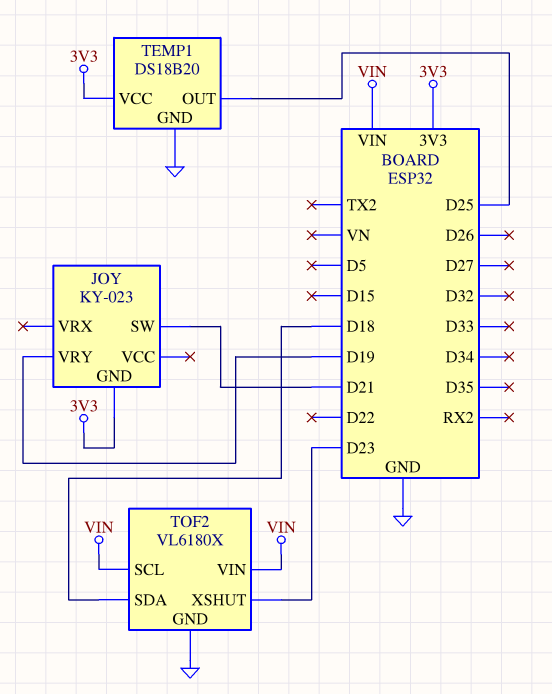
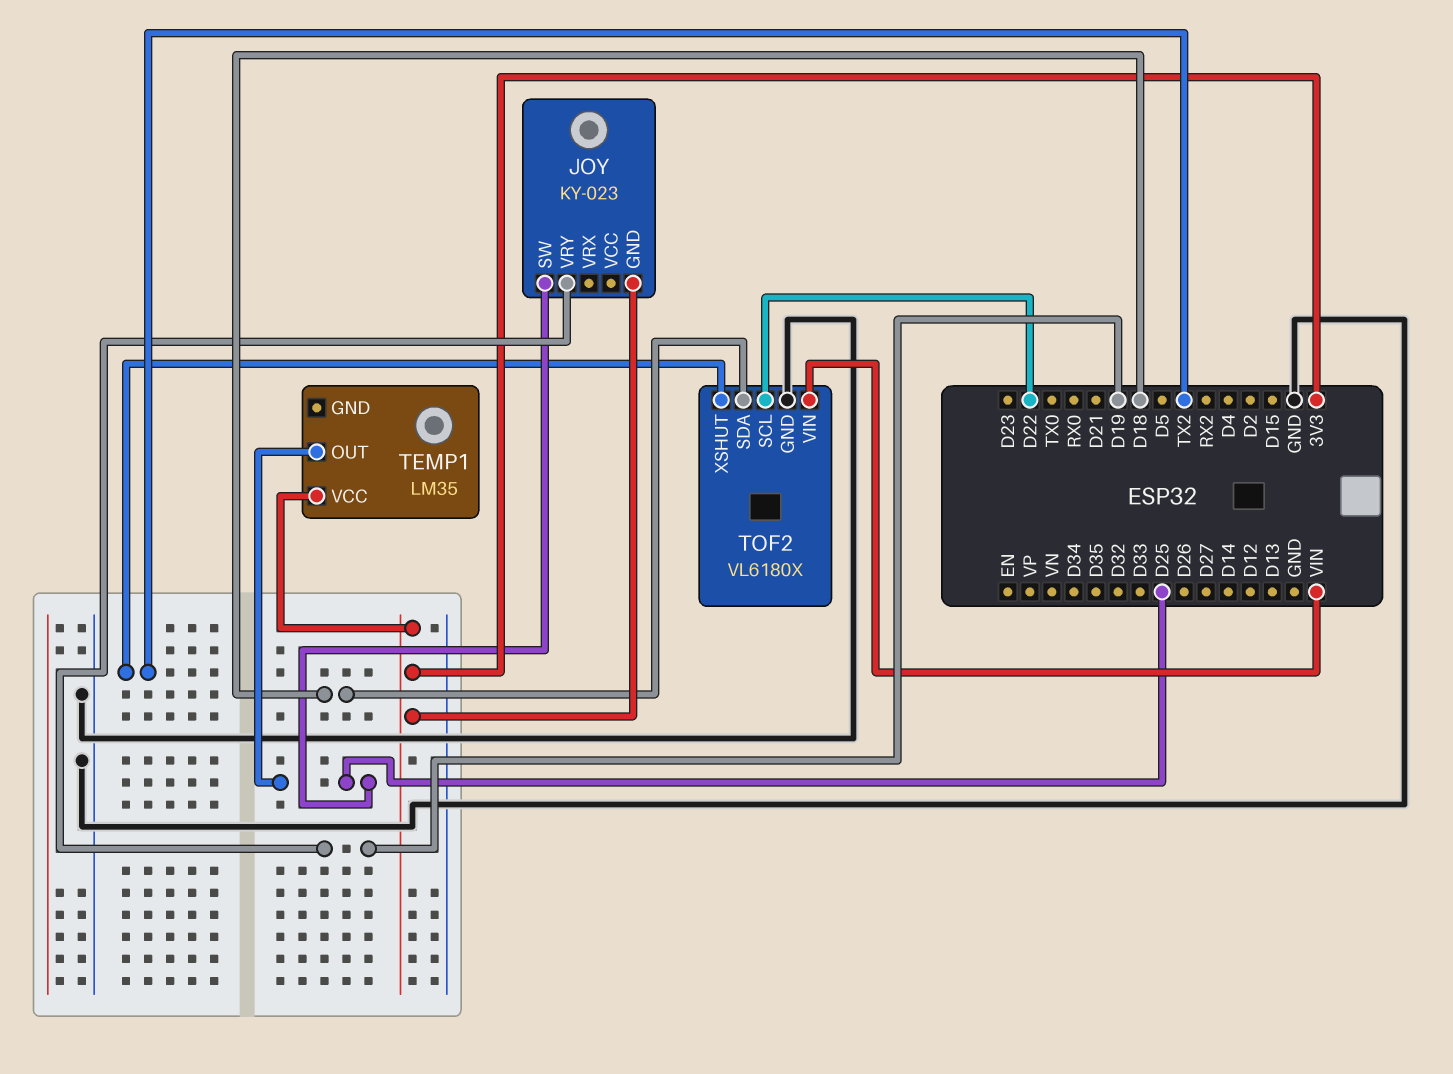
JOY pin SW: D21 -> D25
TEMP1: DS18B20 -> LM35
TEMP1 pin GND: GND -> none
TOF2 pin SCL: VIN -> D22
TOF2 pin XSHUT: D23 -> TX2

